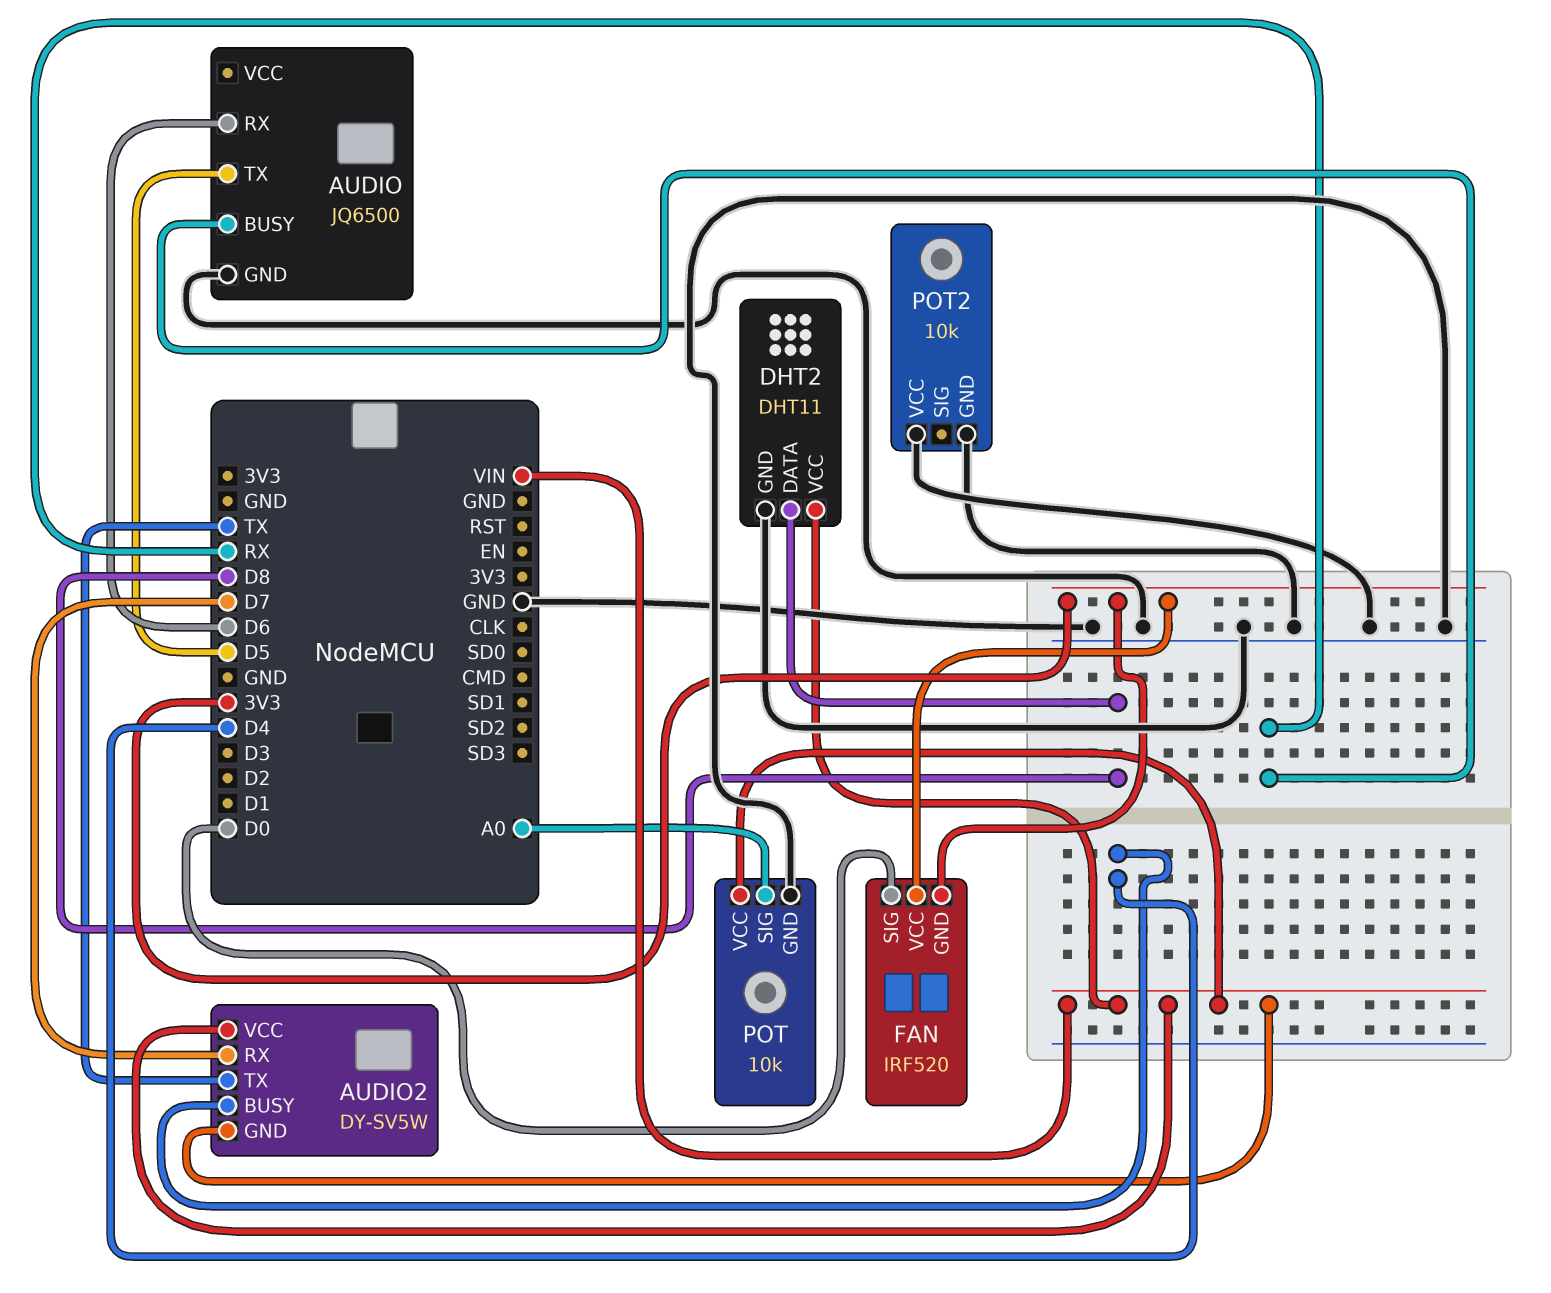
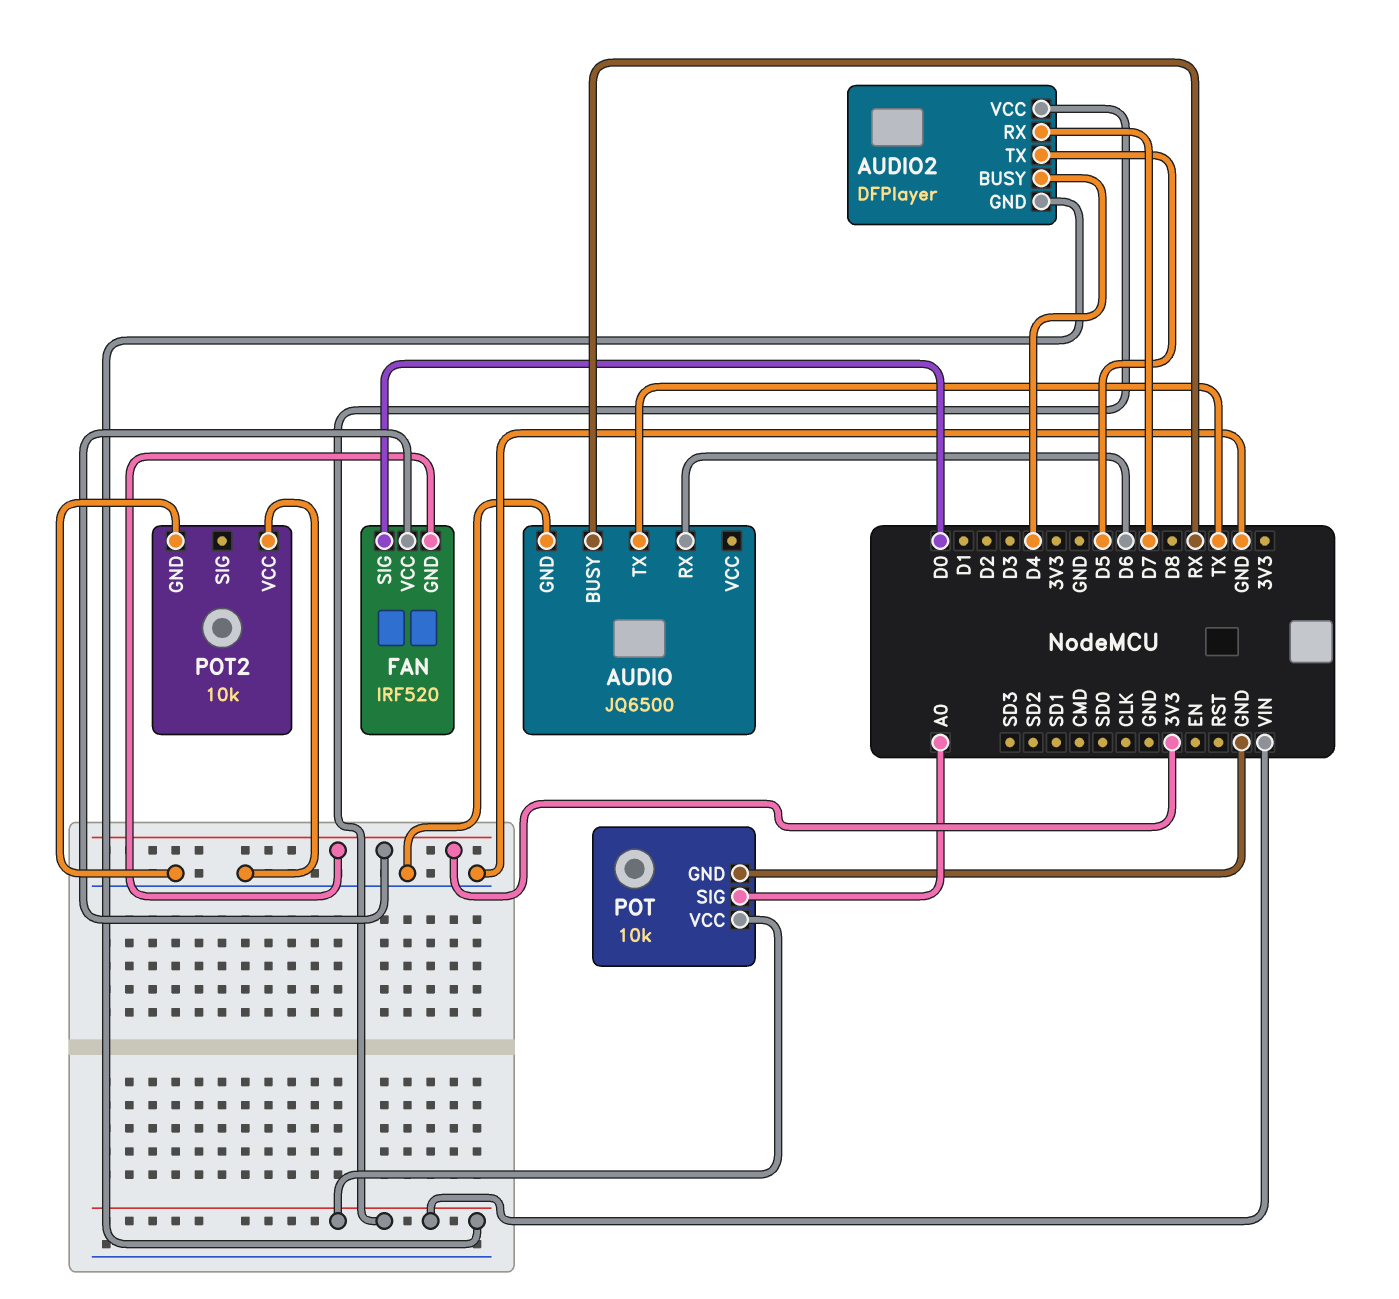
AUDIO pin TX: D5 -> TX
AUDIO2: DY-SV5W -> DFPlayer
AUDIO2 pin TX: TX -> D5
DHT2: DHT11 -> none
DHT2 pin DATA: D8 -> none
DHT2 pin GND: GND -> none
DHT2 pin VCC: VIN -> none

